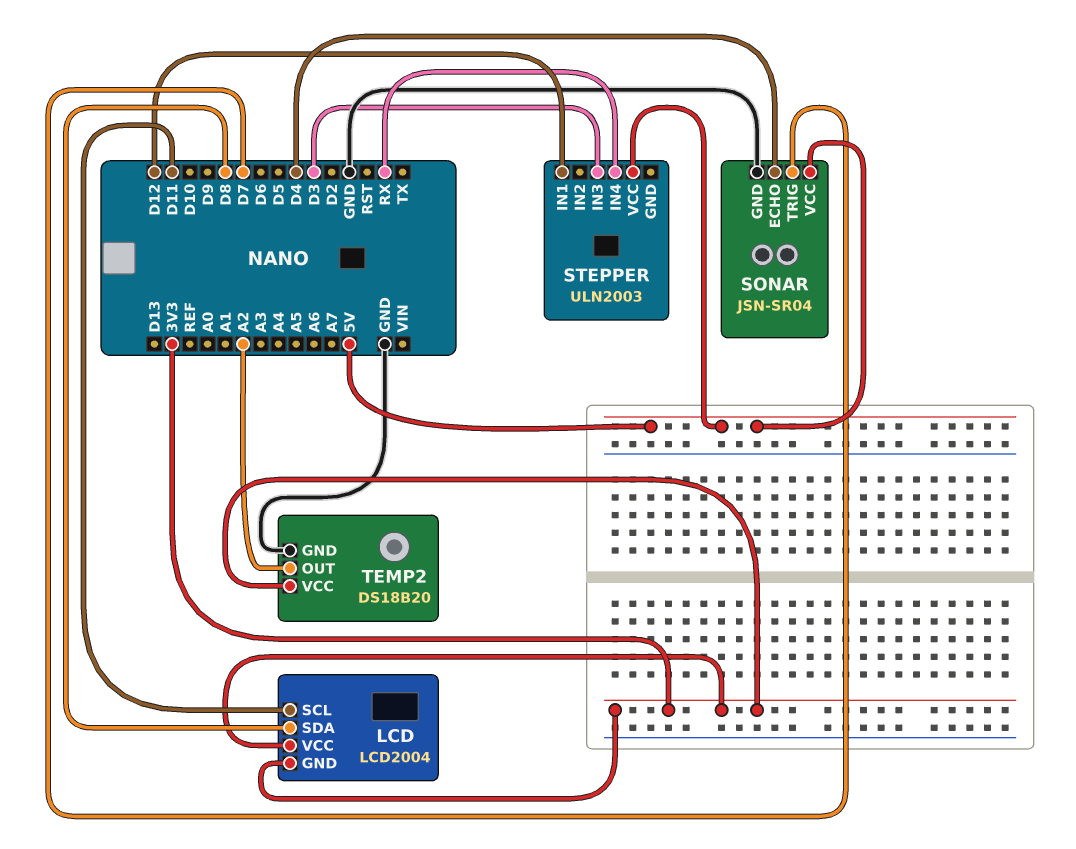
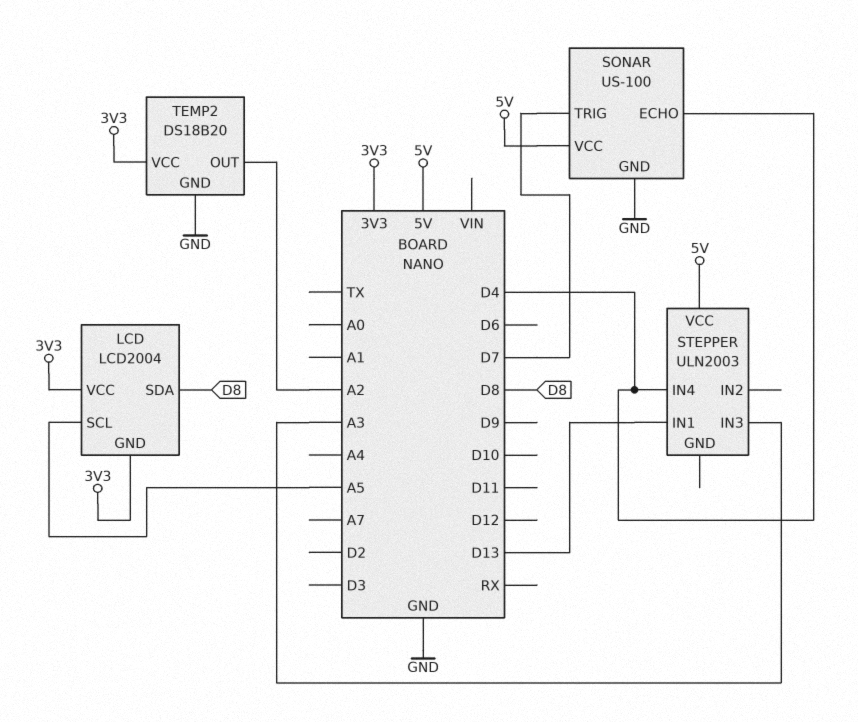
LCD pin SCL: D11 -> A5
SONAR: JSN-SR04 -> US-100
STEPPER pin IN1: D12 -> D13
STEPPER pin IN3: D3 -> A3
STEPPER pin IN4: RX -> D4

